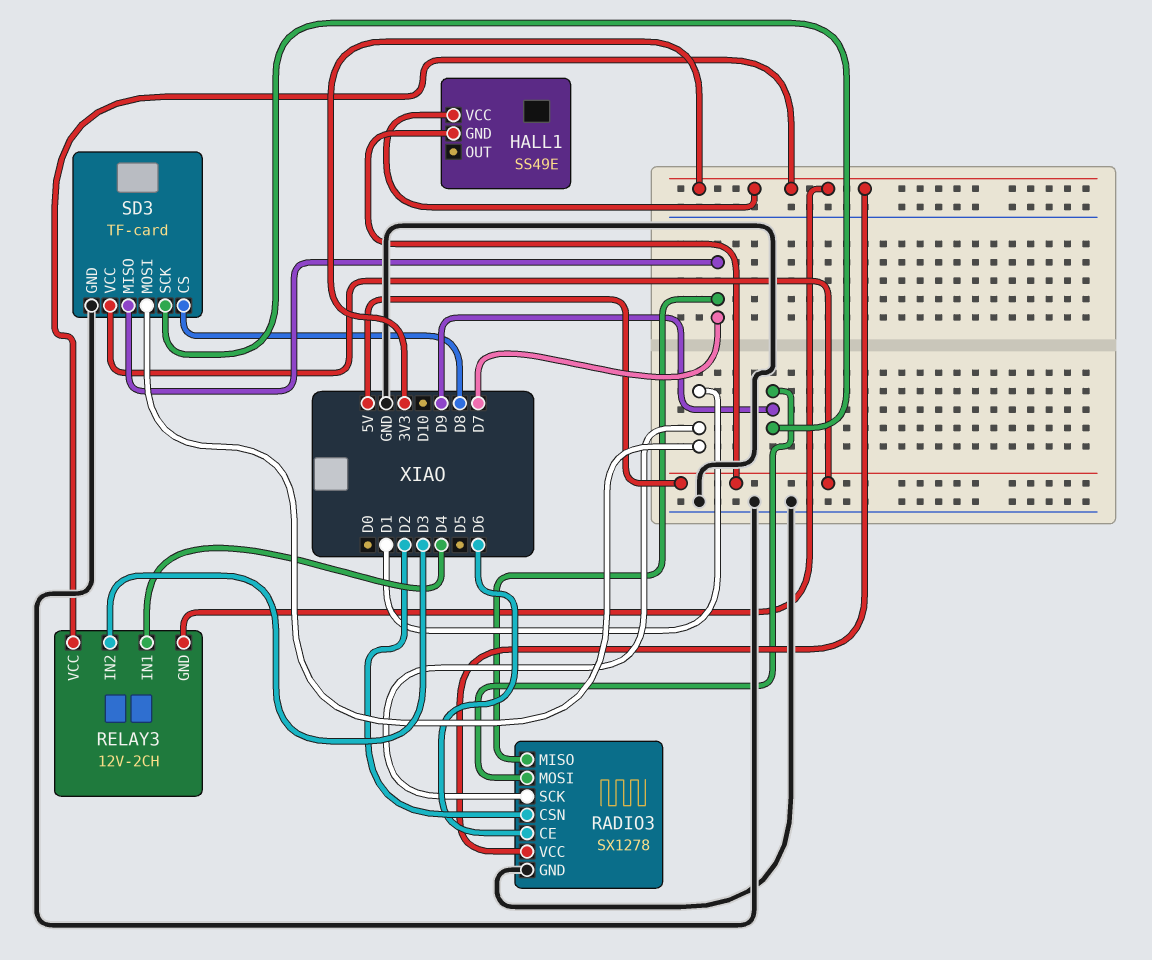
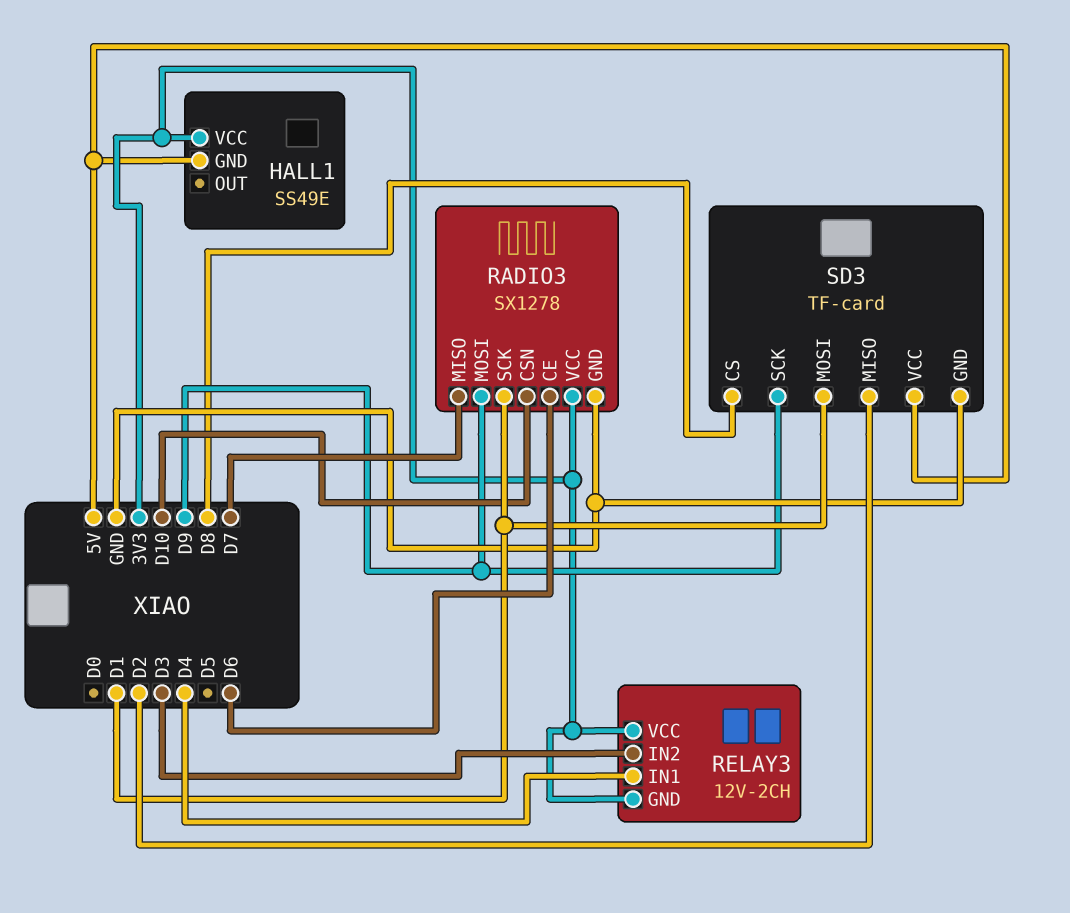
RADIO3 pin CSN: D2 -> D10
SD3 pin MISO: D7 -> D2

